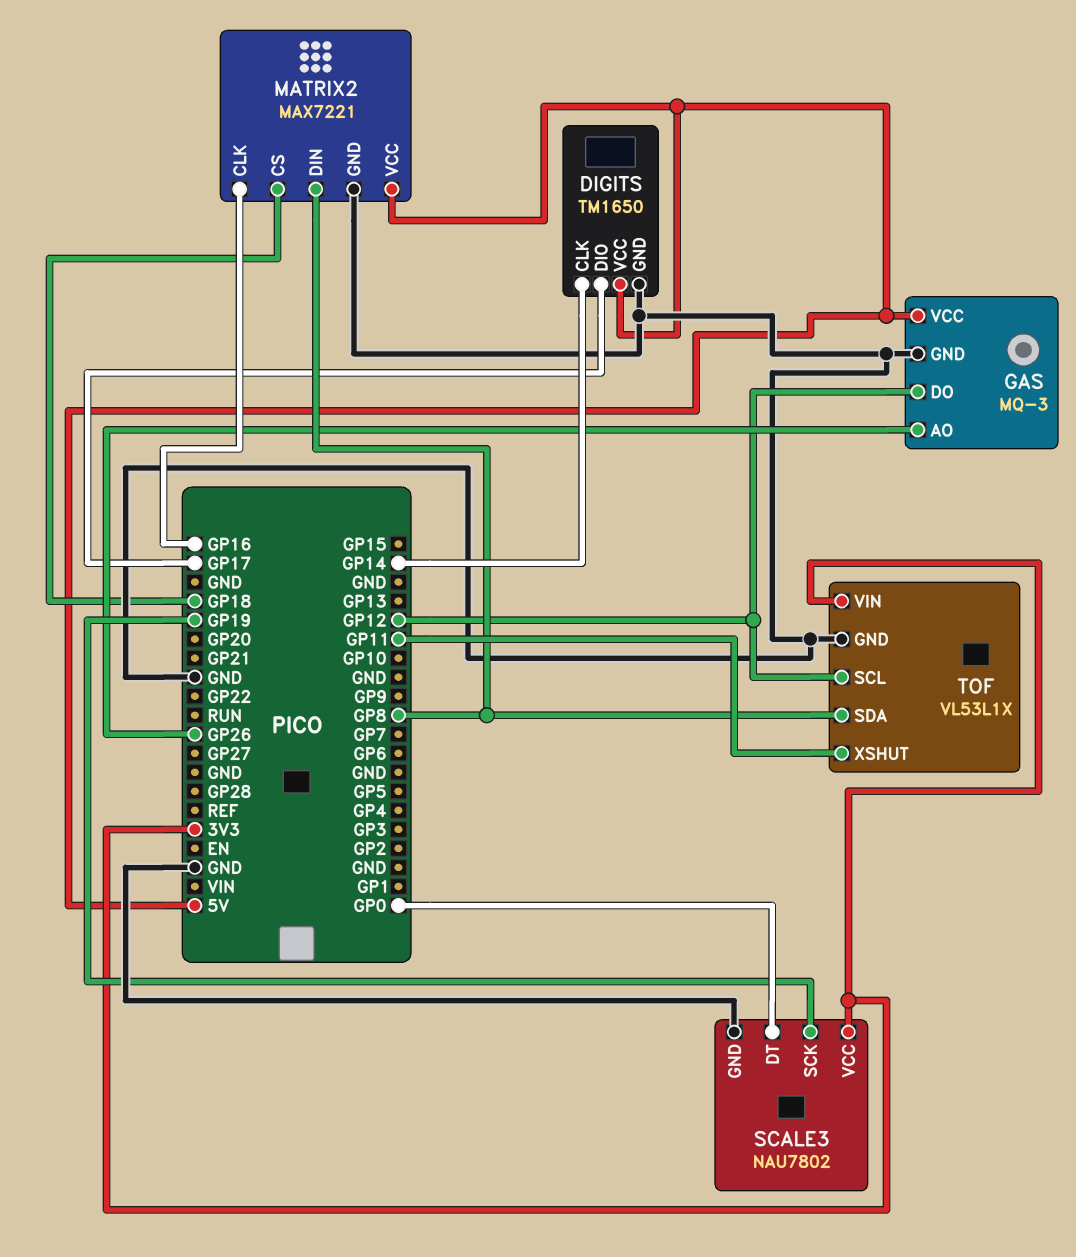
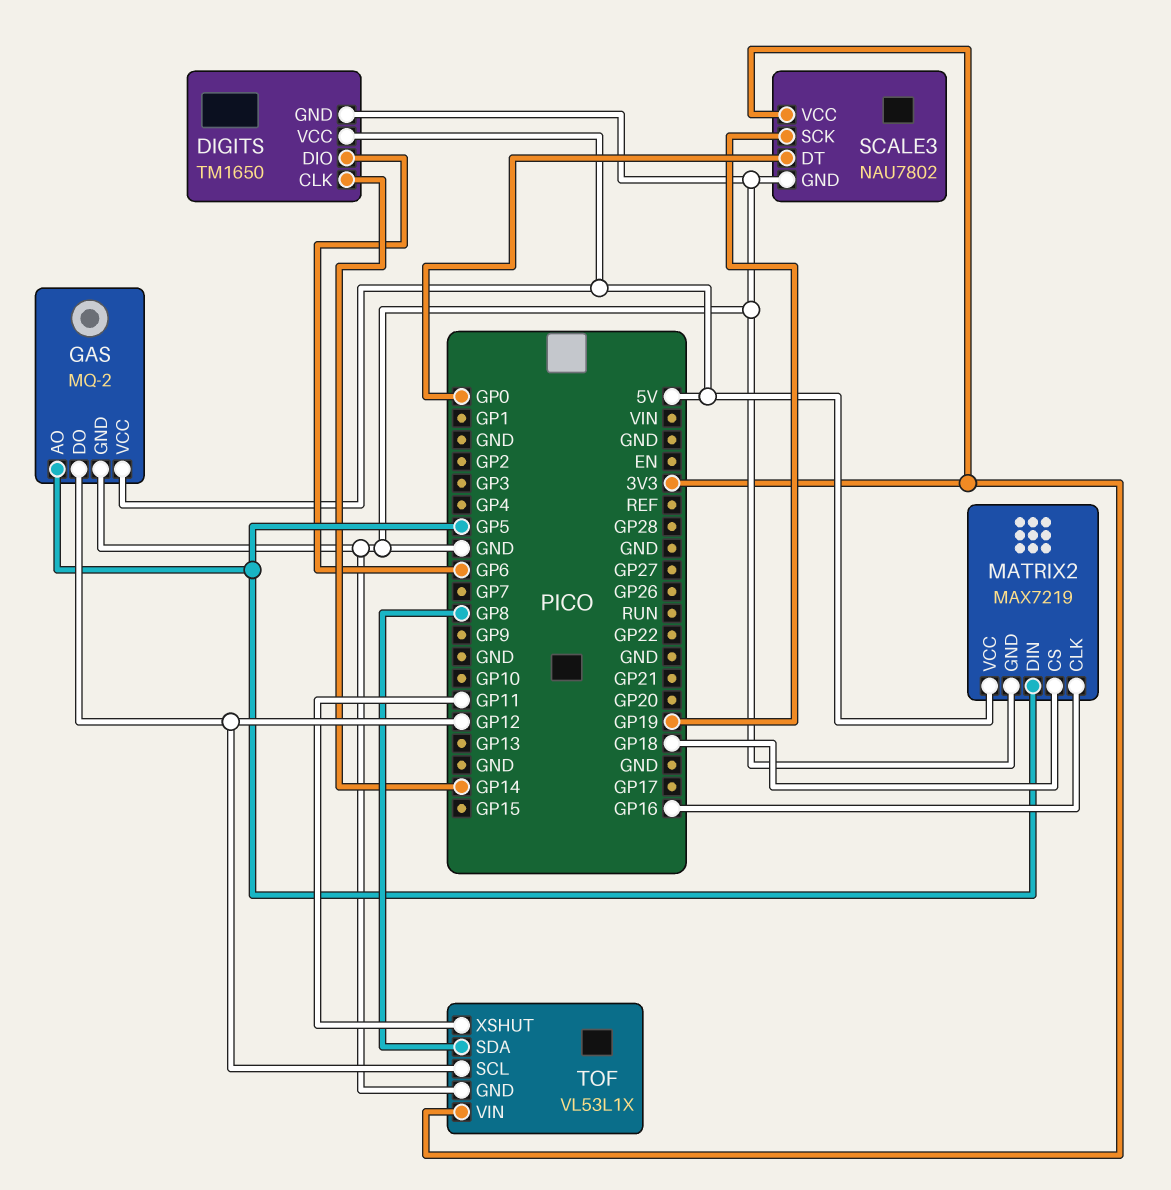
DIGITS pin DIO: GP17 -> GP6
GAS: MQ-3 -> MQ-2
GAS pin AO: GP26 -> GP5
MATRIX2: MAX7221 -> MAX7219
MATRIX2 pin DIN: GP8 -> GP5

